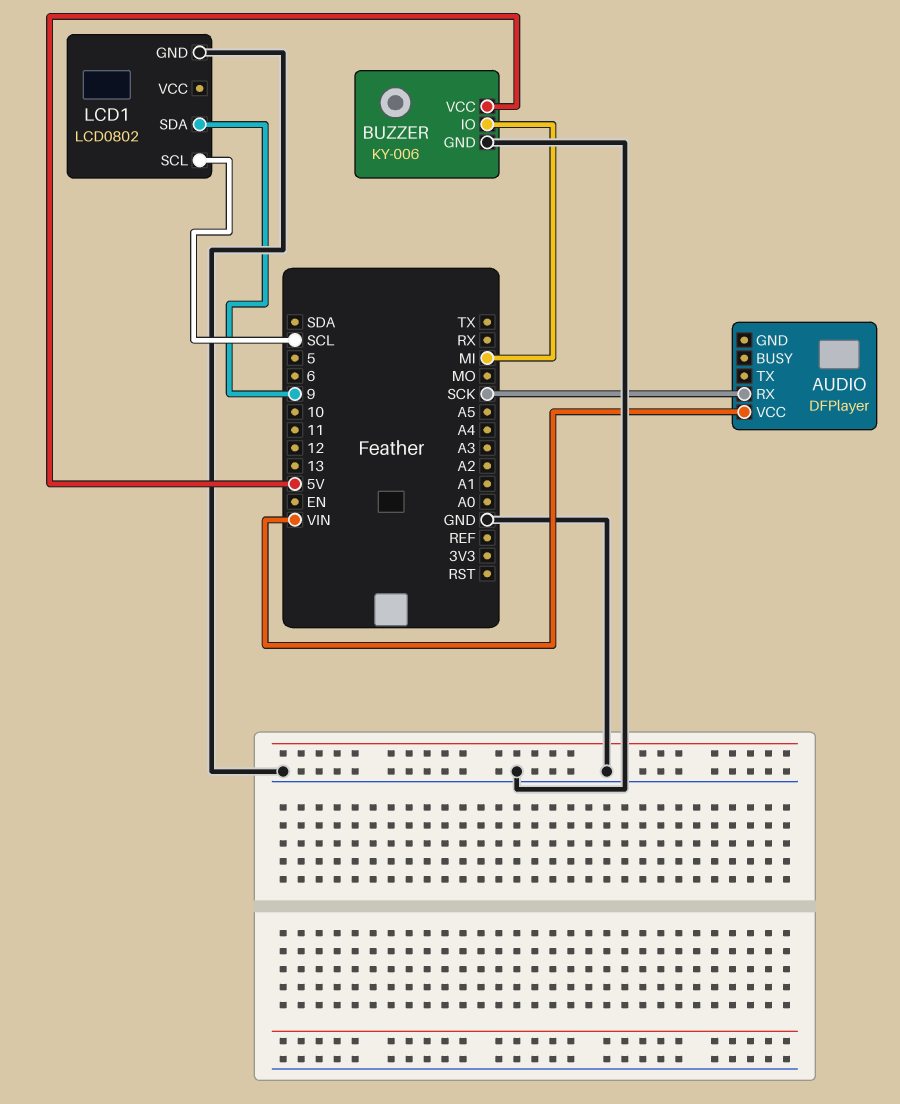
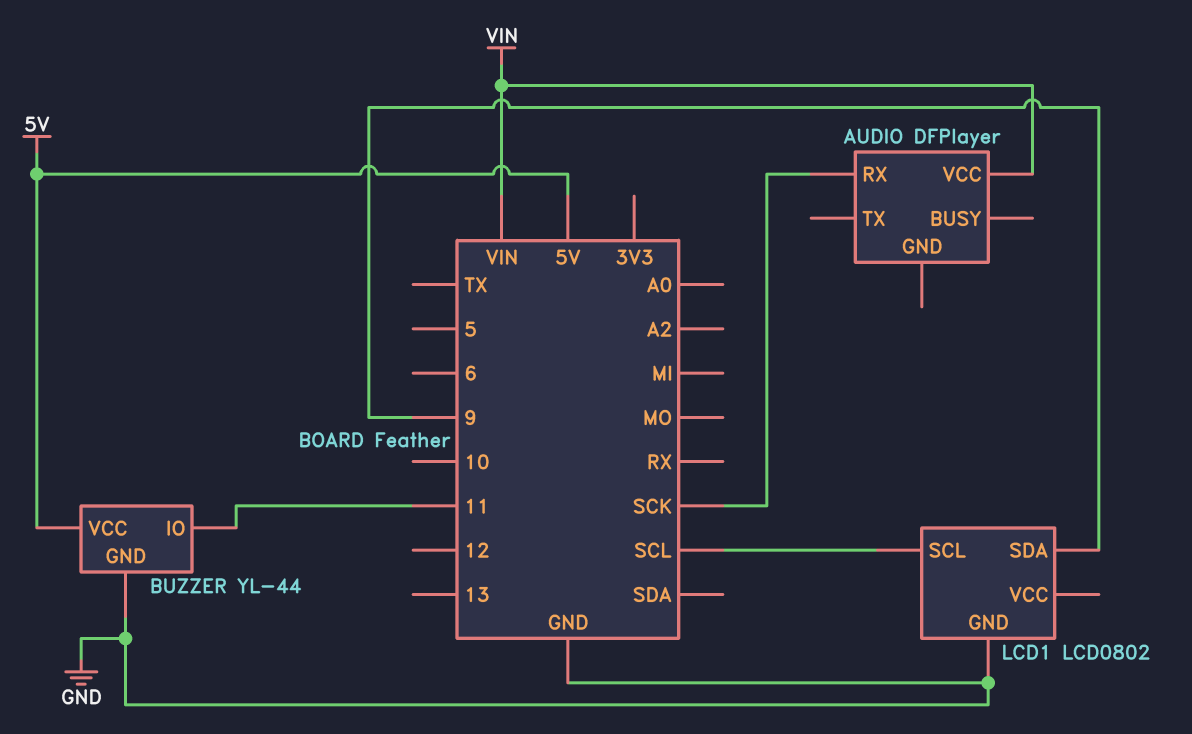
BUZZER: KY-006 -> YL-44
BUZZER pin IO: MI -> 11

